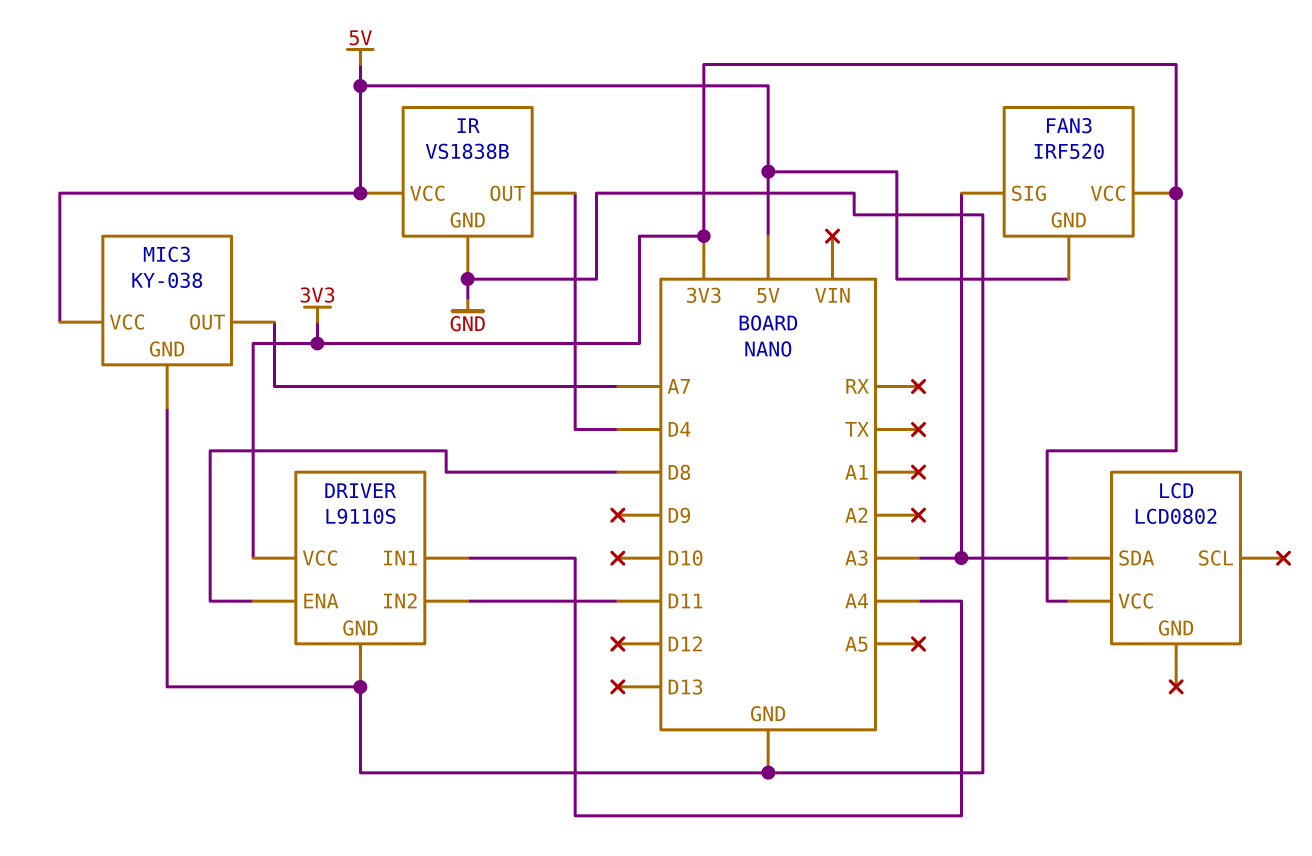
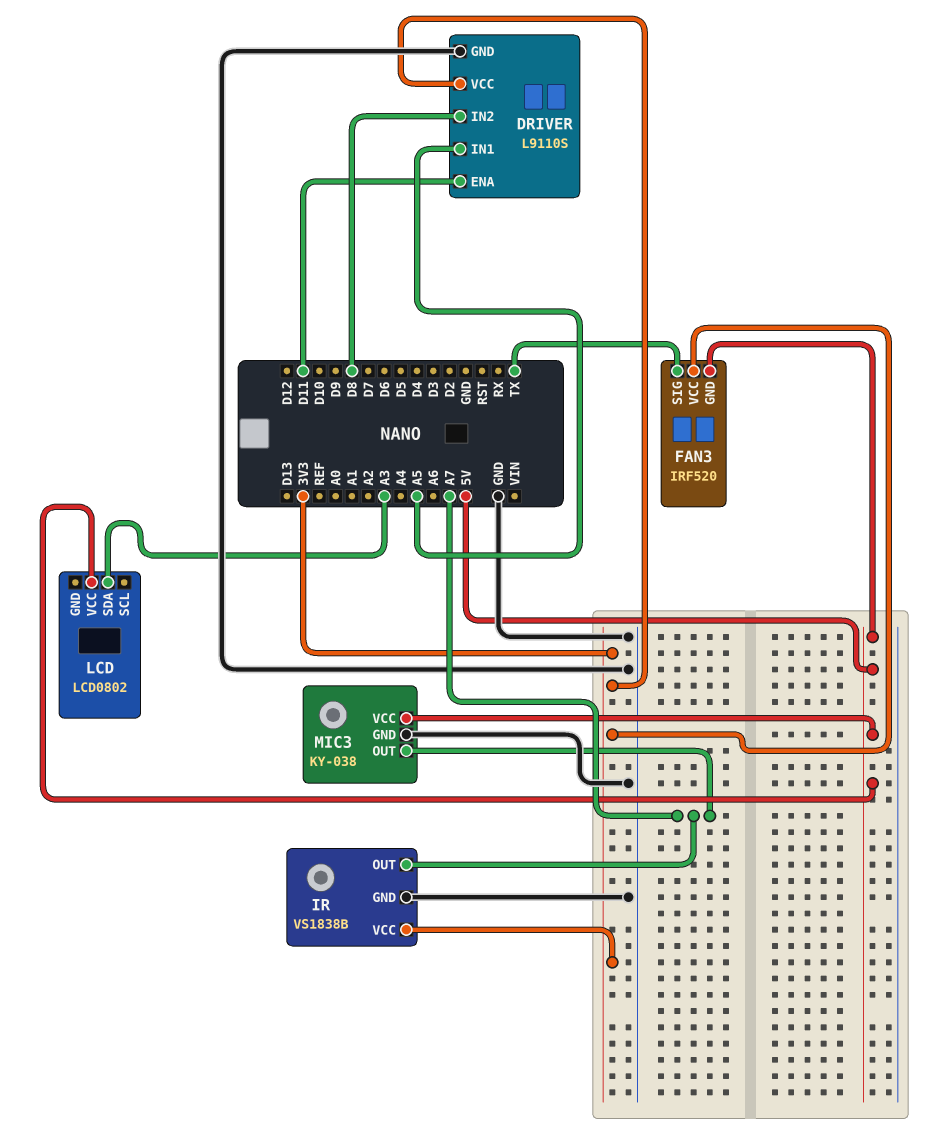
DRIVER pin ENA: D8 -> D11
DRIVER pin IN1: A4 -> A5
DRIVER pin IN2: D11 -> D8
FAN3 pin SIG: A3 -> TX
IR pin OUT: D4 -> A7
IR pin VCC: 5V -> 3V3
LCD pin VCC: 3V3 -> 5V

